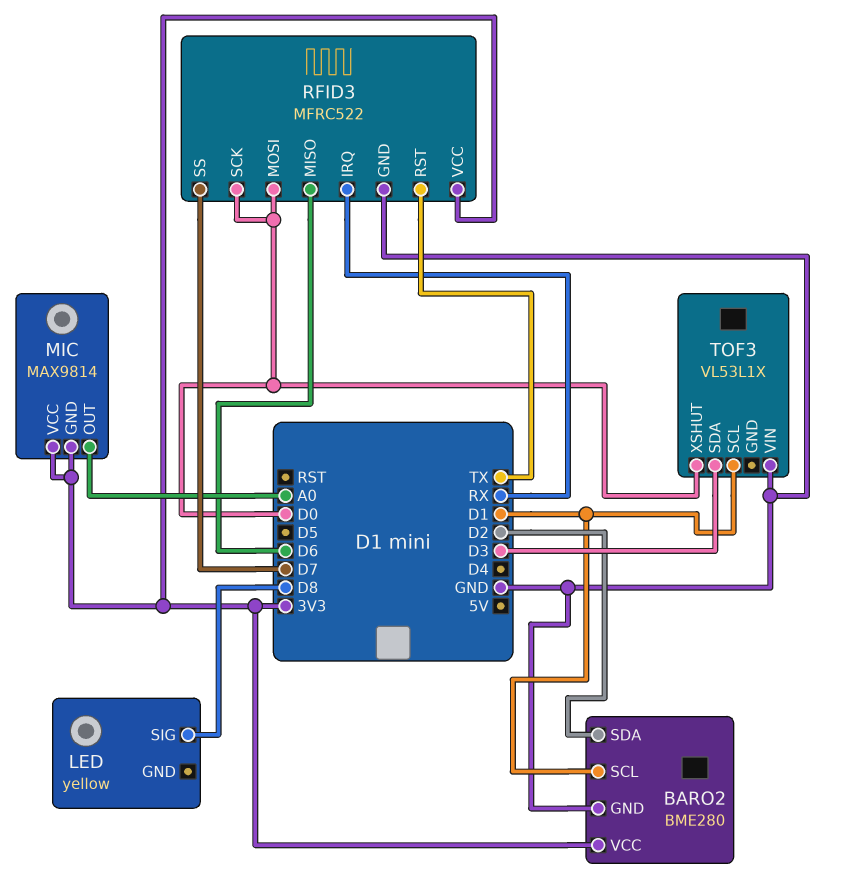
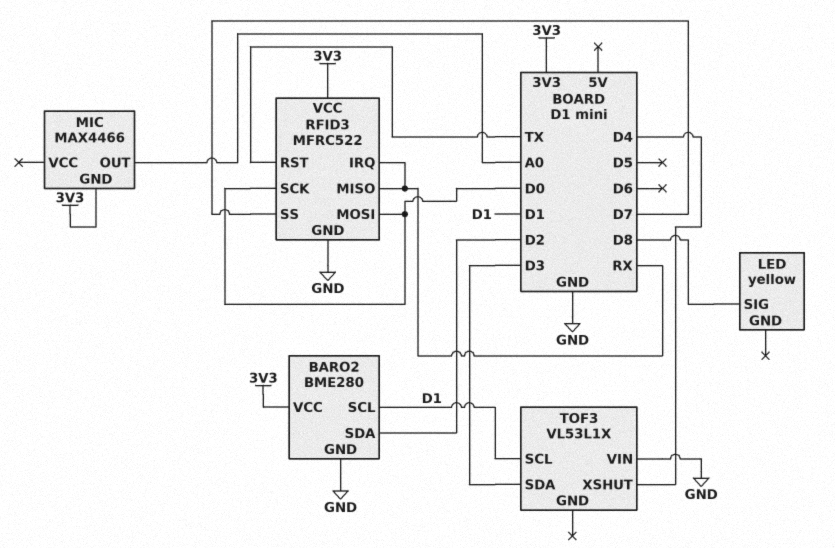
MIC: MAX9814 -> MAX4466
MIC pin VCC: 3V3 -> none
RFID3 pin MISO: D6 -> RX
TOF3 pin XSHUT: D0 -> D4

